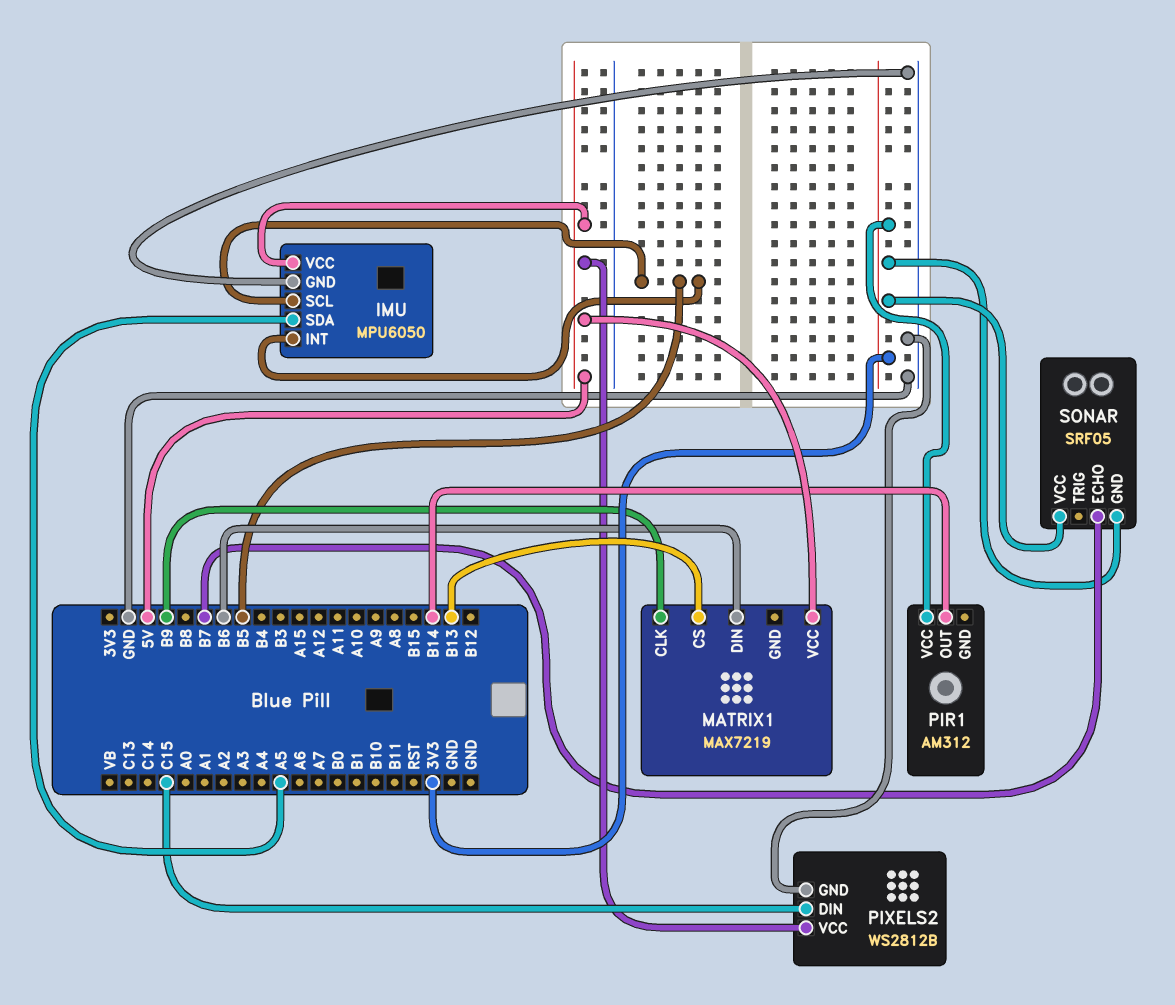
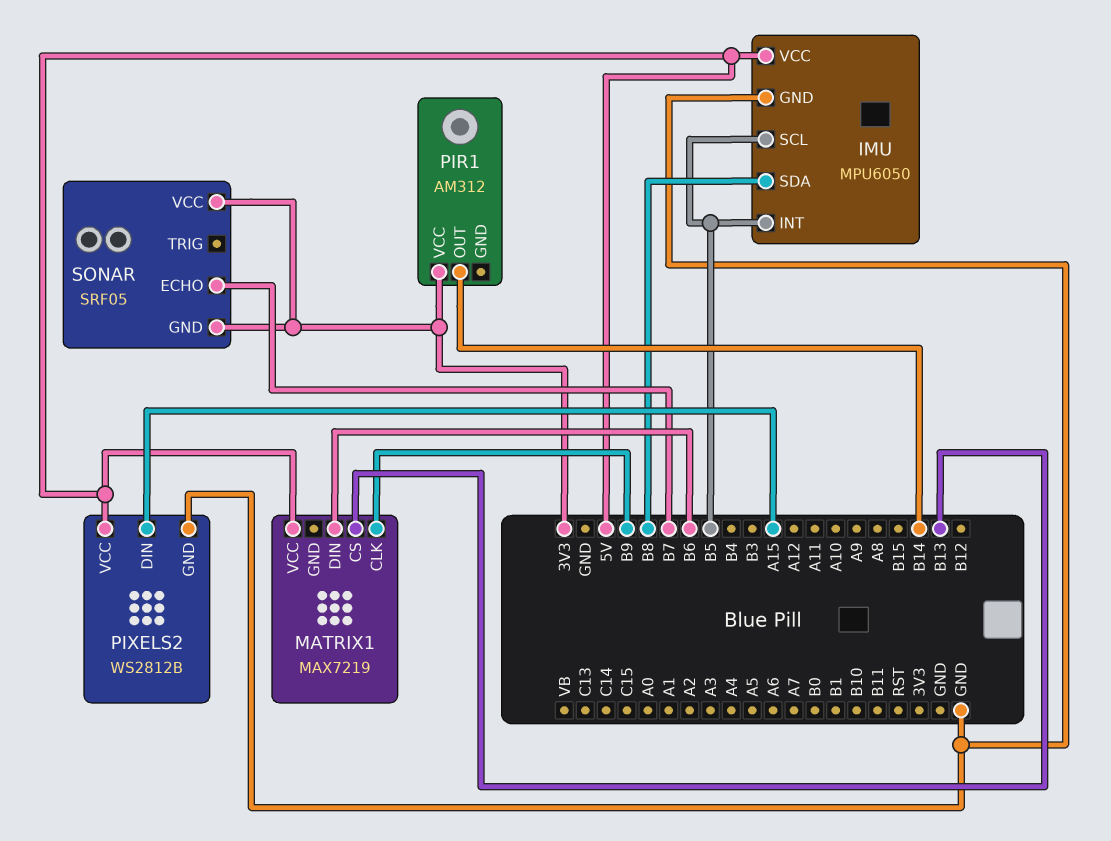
IMU pin SDA: A5 -> B8
PIXELS2 pin DIN: C15 -> A15

